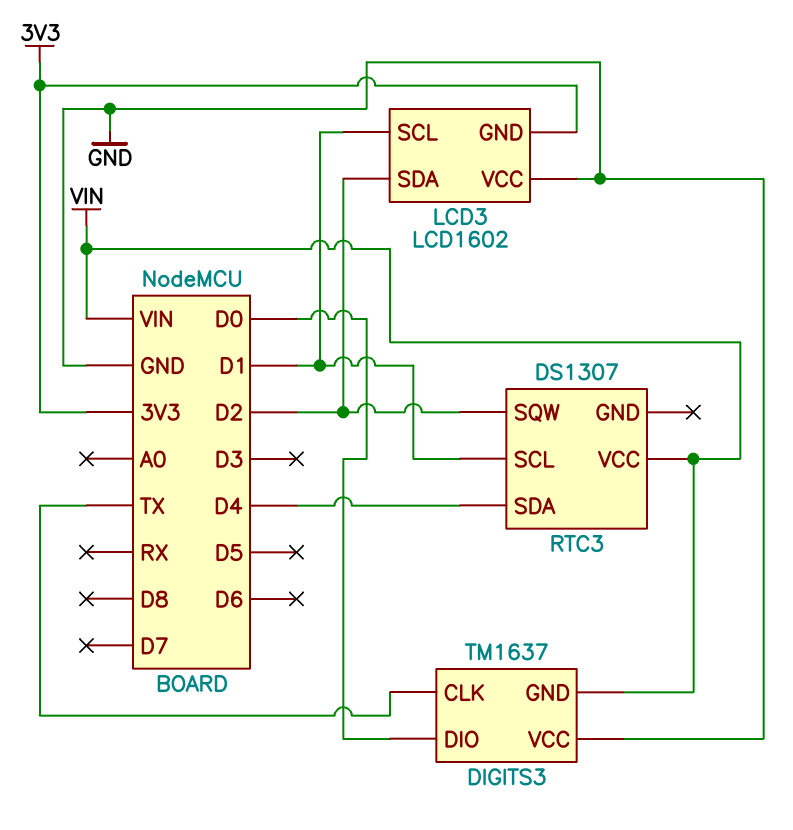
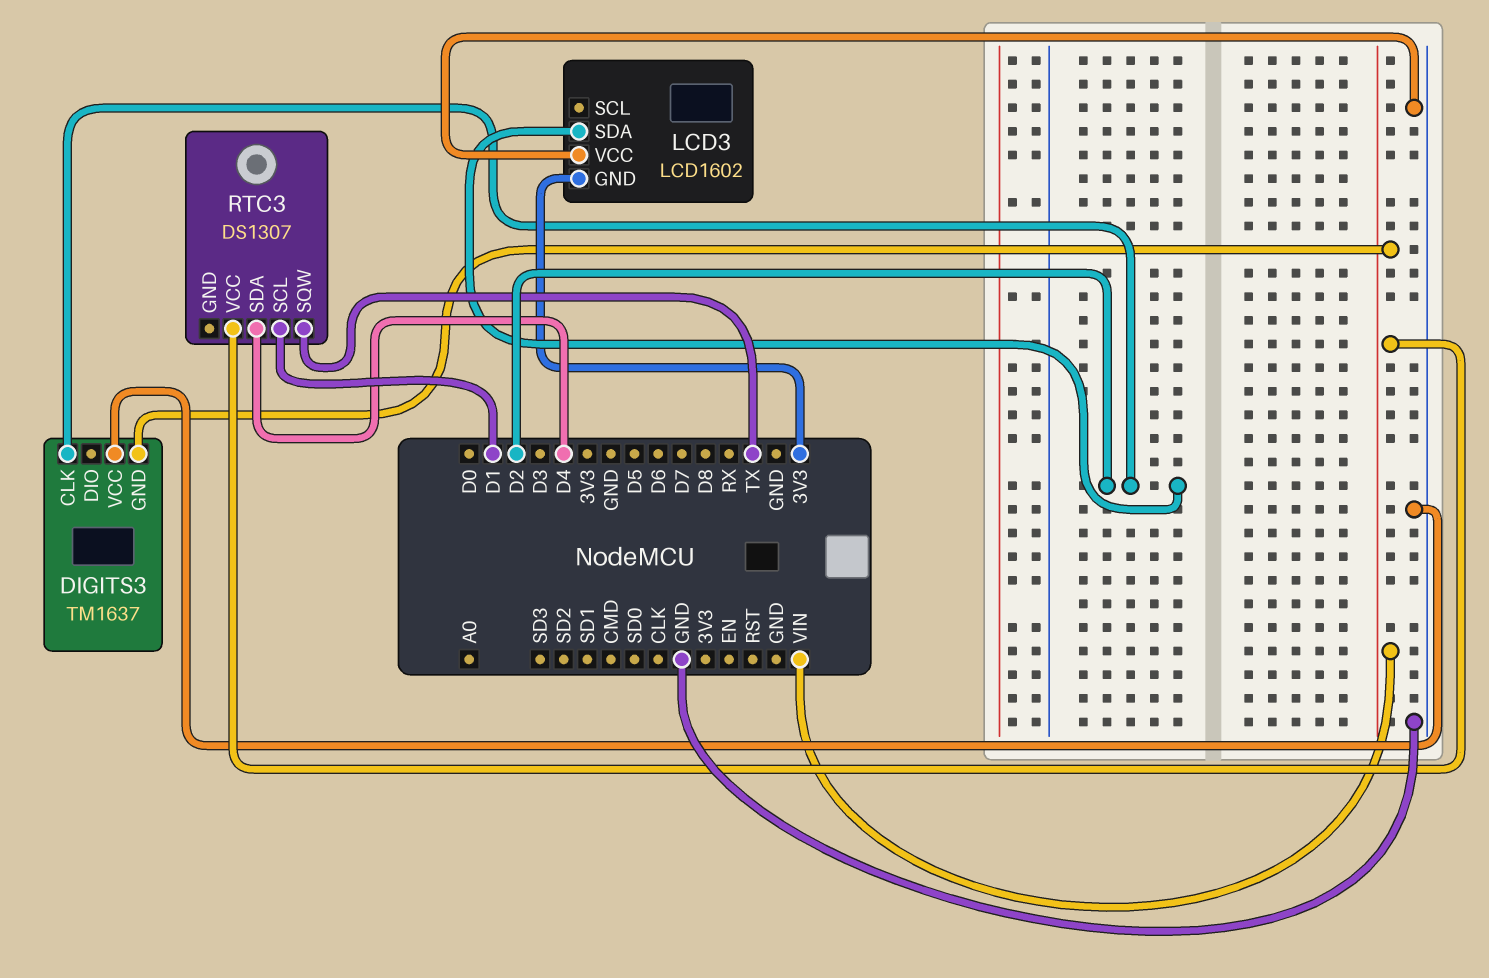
DIGITS3 pin CLK: TX -> D2
DIGITS3 pin DIO: D0 -> none
LCD3 pin SCL: D1 -> none
RTC3 pin SQW: D2 -> TX

